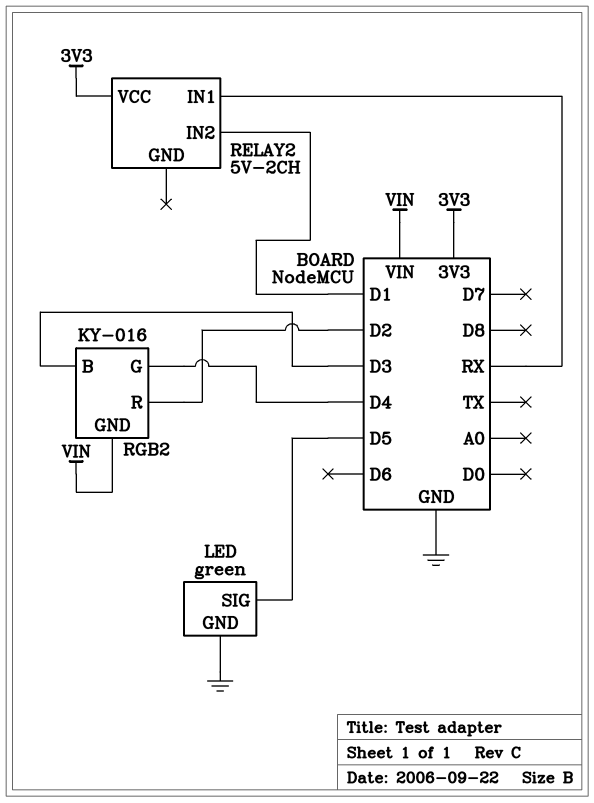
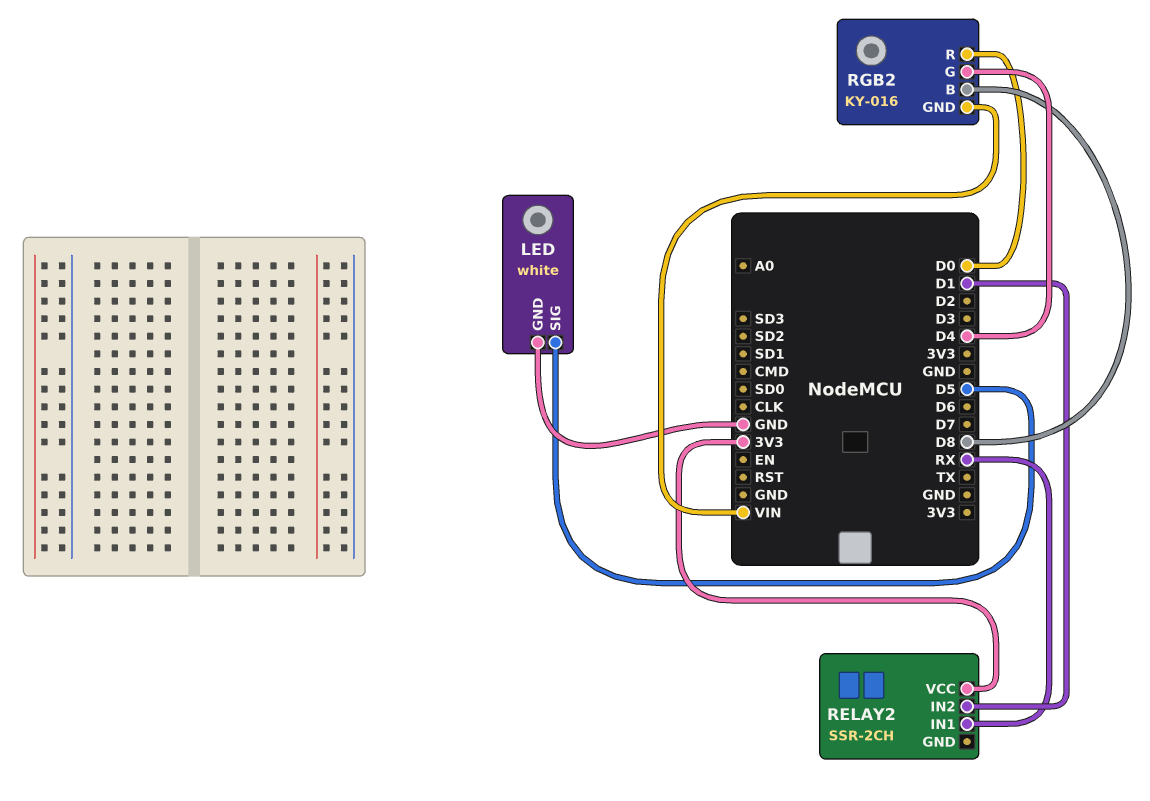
LED: green -> white
RELAY2: 5V-2CH -> SSR-2CH
RGB2 pin B: D3 -> D8
RGB2 pin R: D2 -> D0

